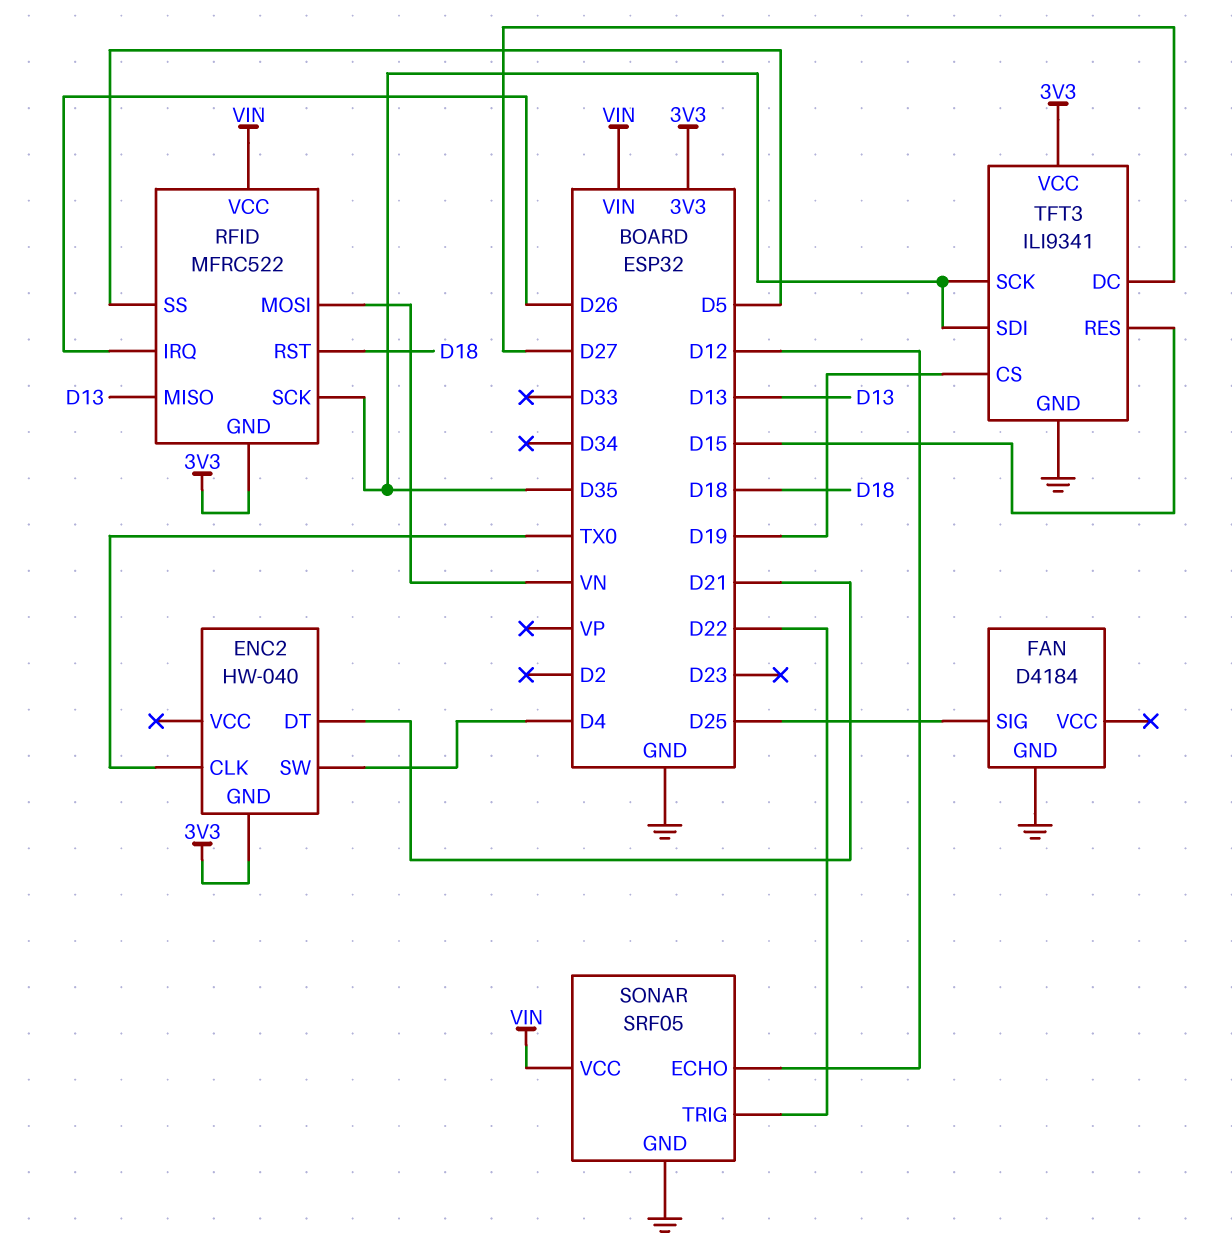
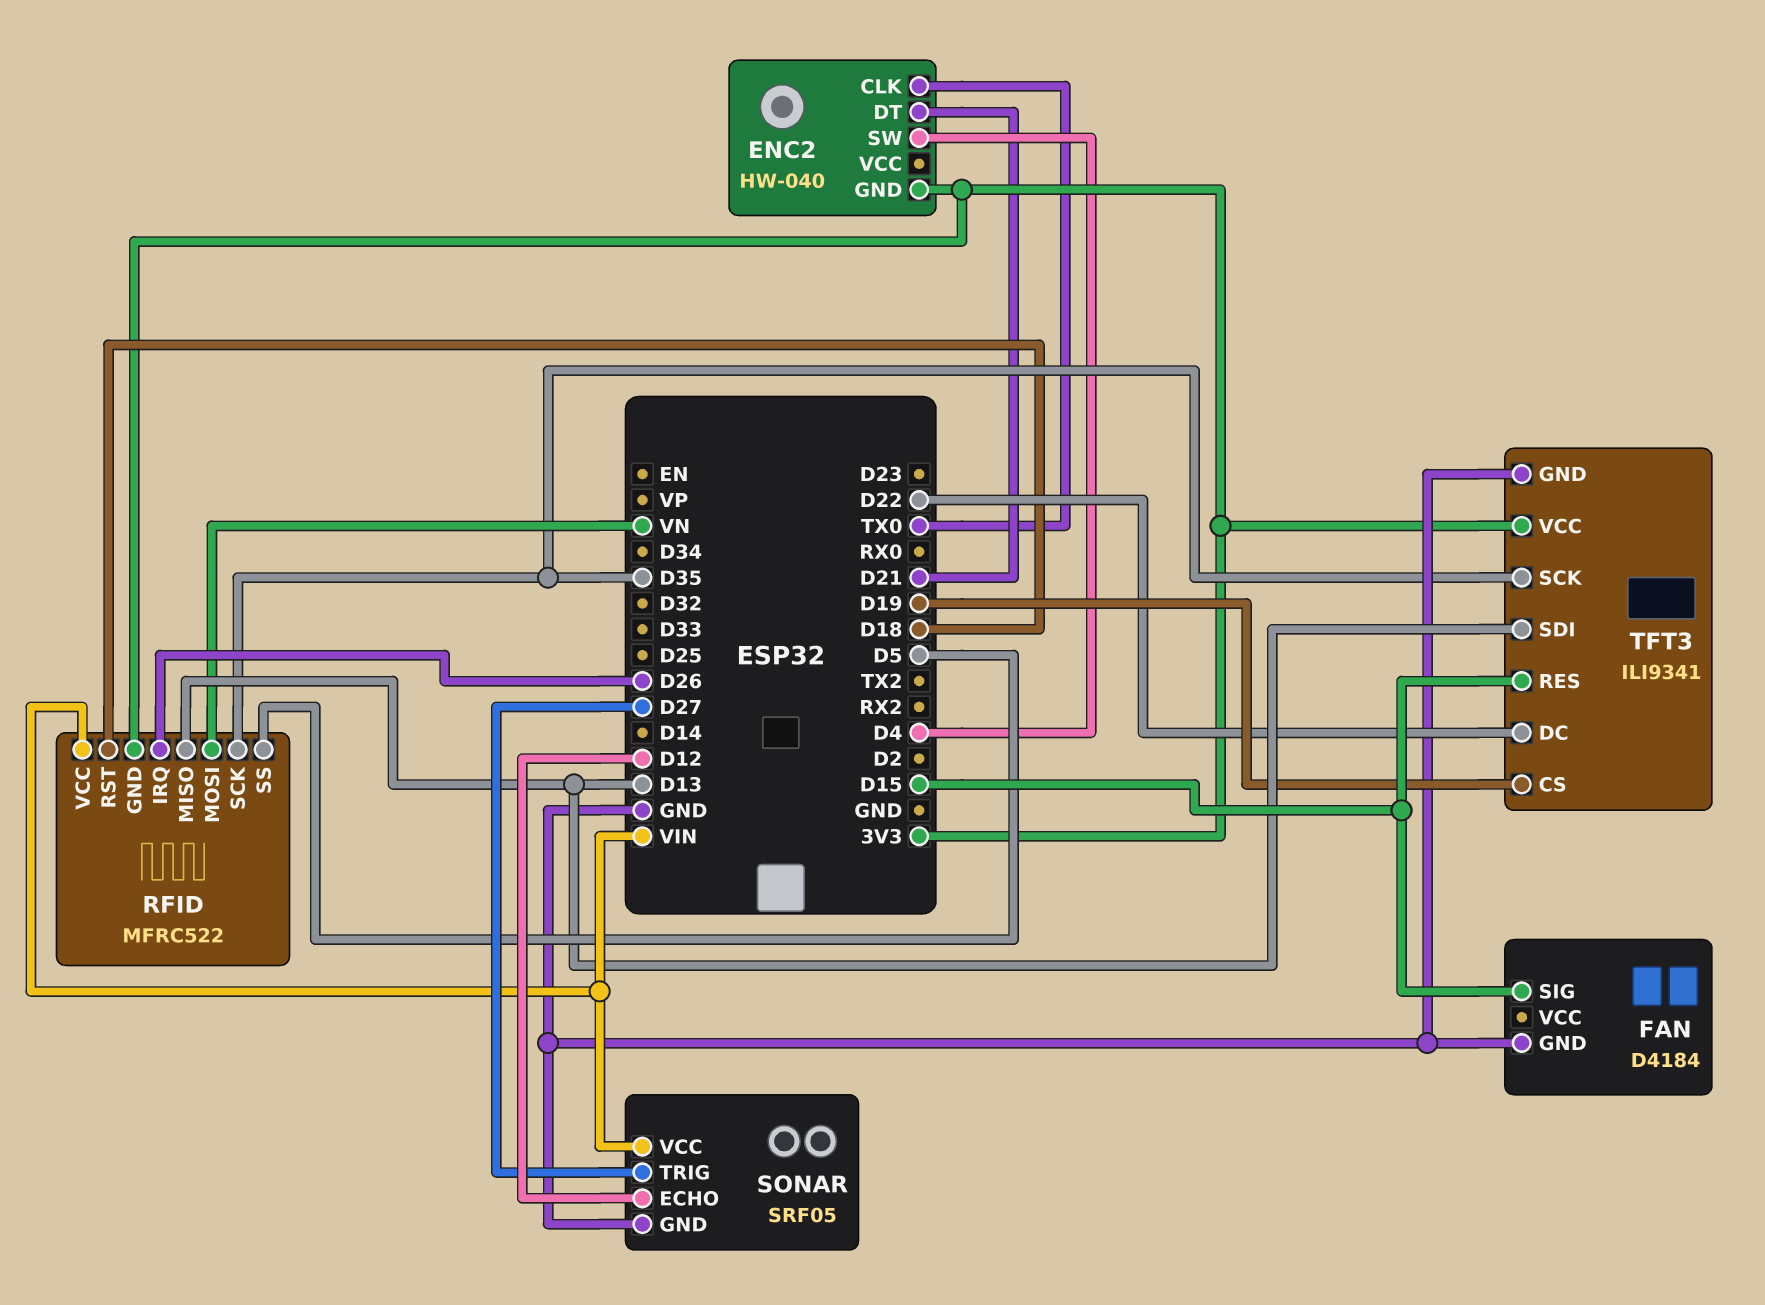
FAN pin SIG: D25 -> D15
SONAR pin TRIG: D22 -> D27
TFT3 pin DC: D27 -> D22
TFT3 pin SDI: D35 -> D13

